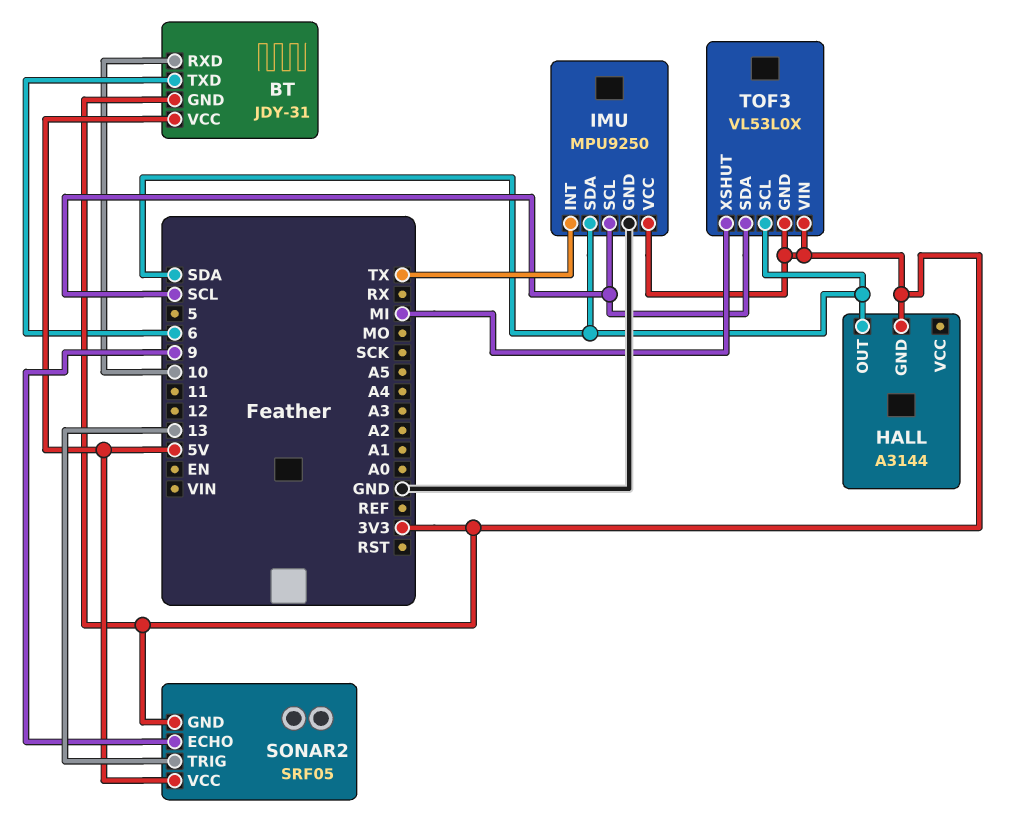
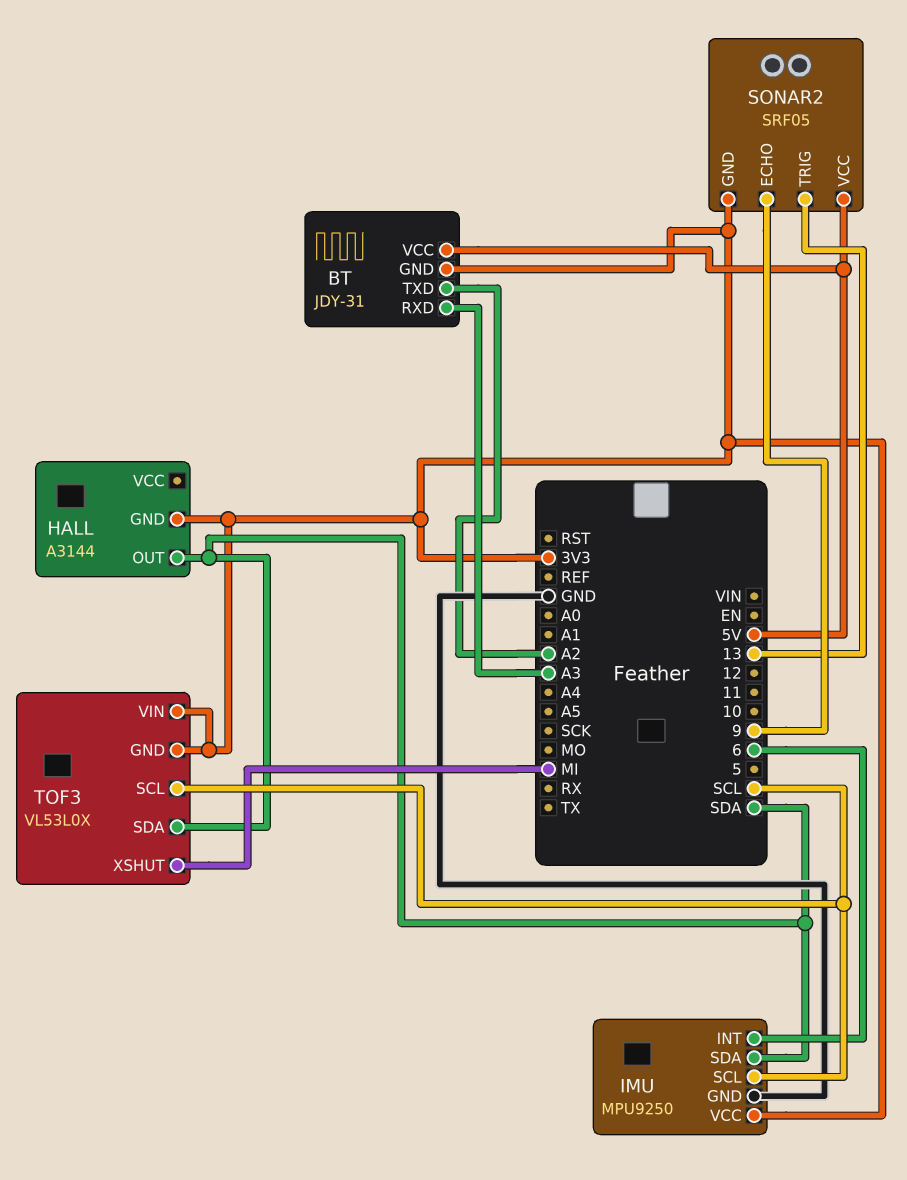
BT pin RXD: 10 -> A3
BT pin TXD: 6 -> A2
IMU pin INT: TX -> 6
TOF3 pin SCL: SDA -> SCL
TOF3 pin SDA: SCL -> SDA

